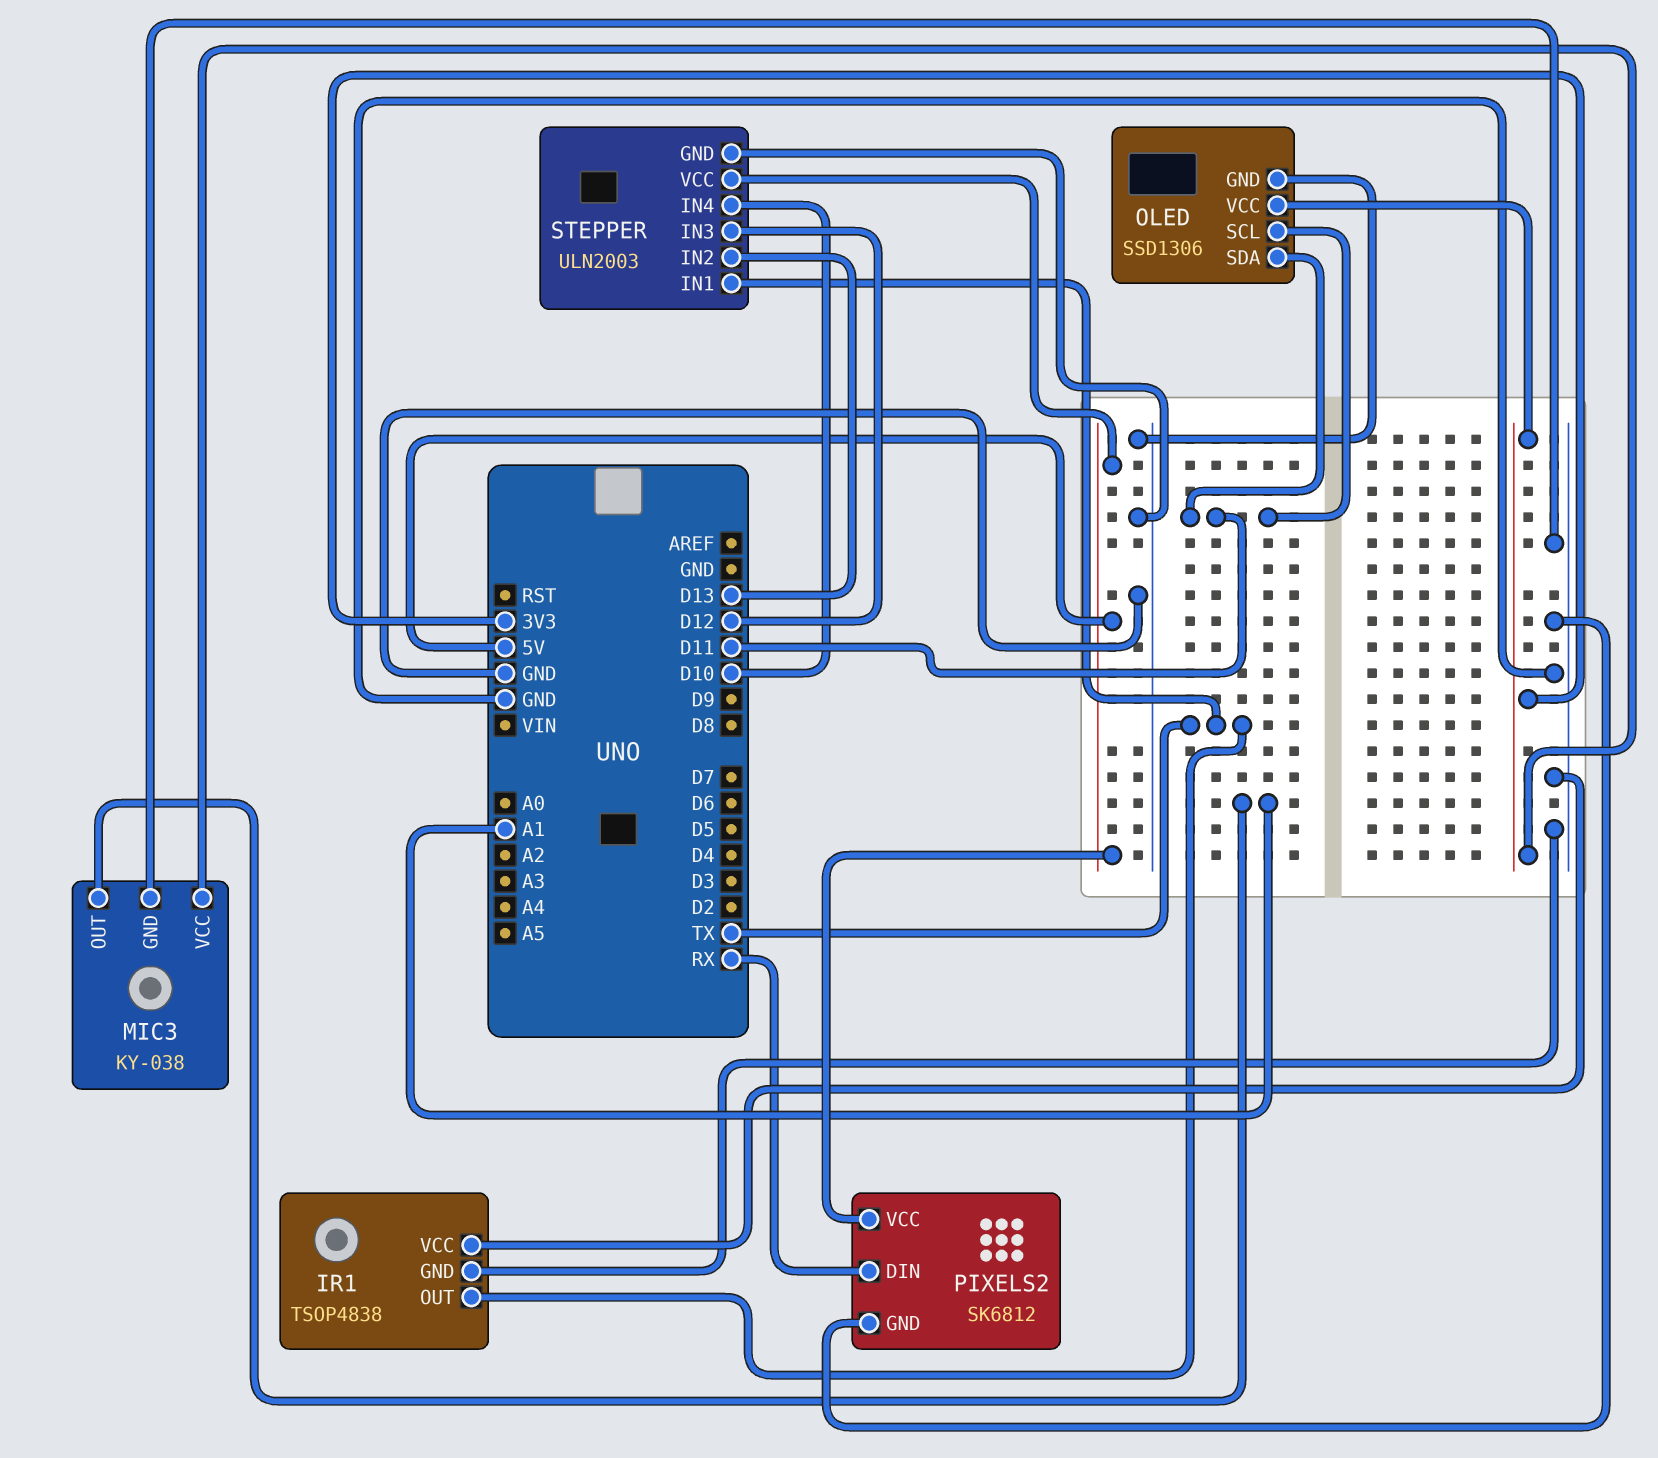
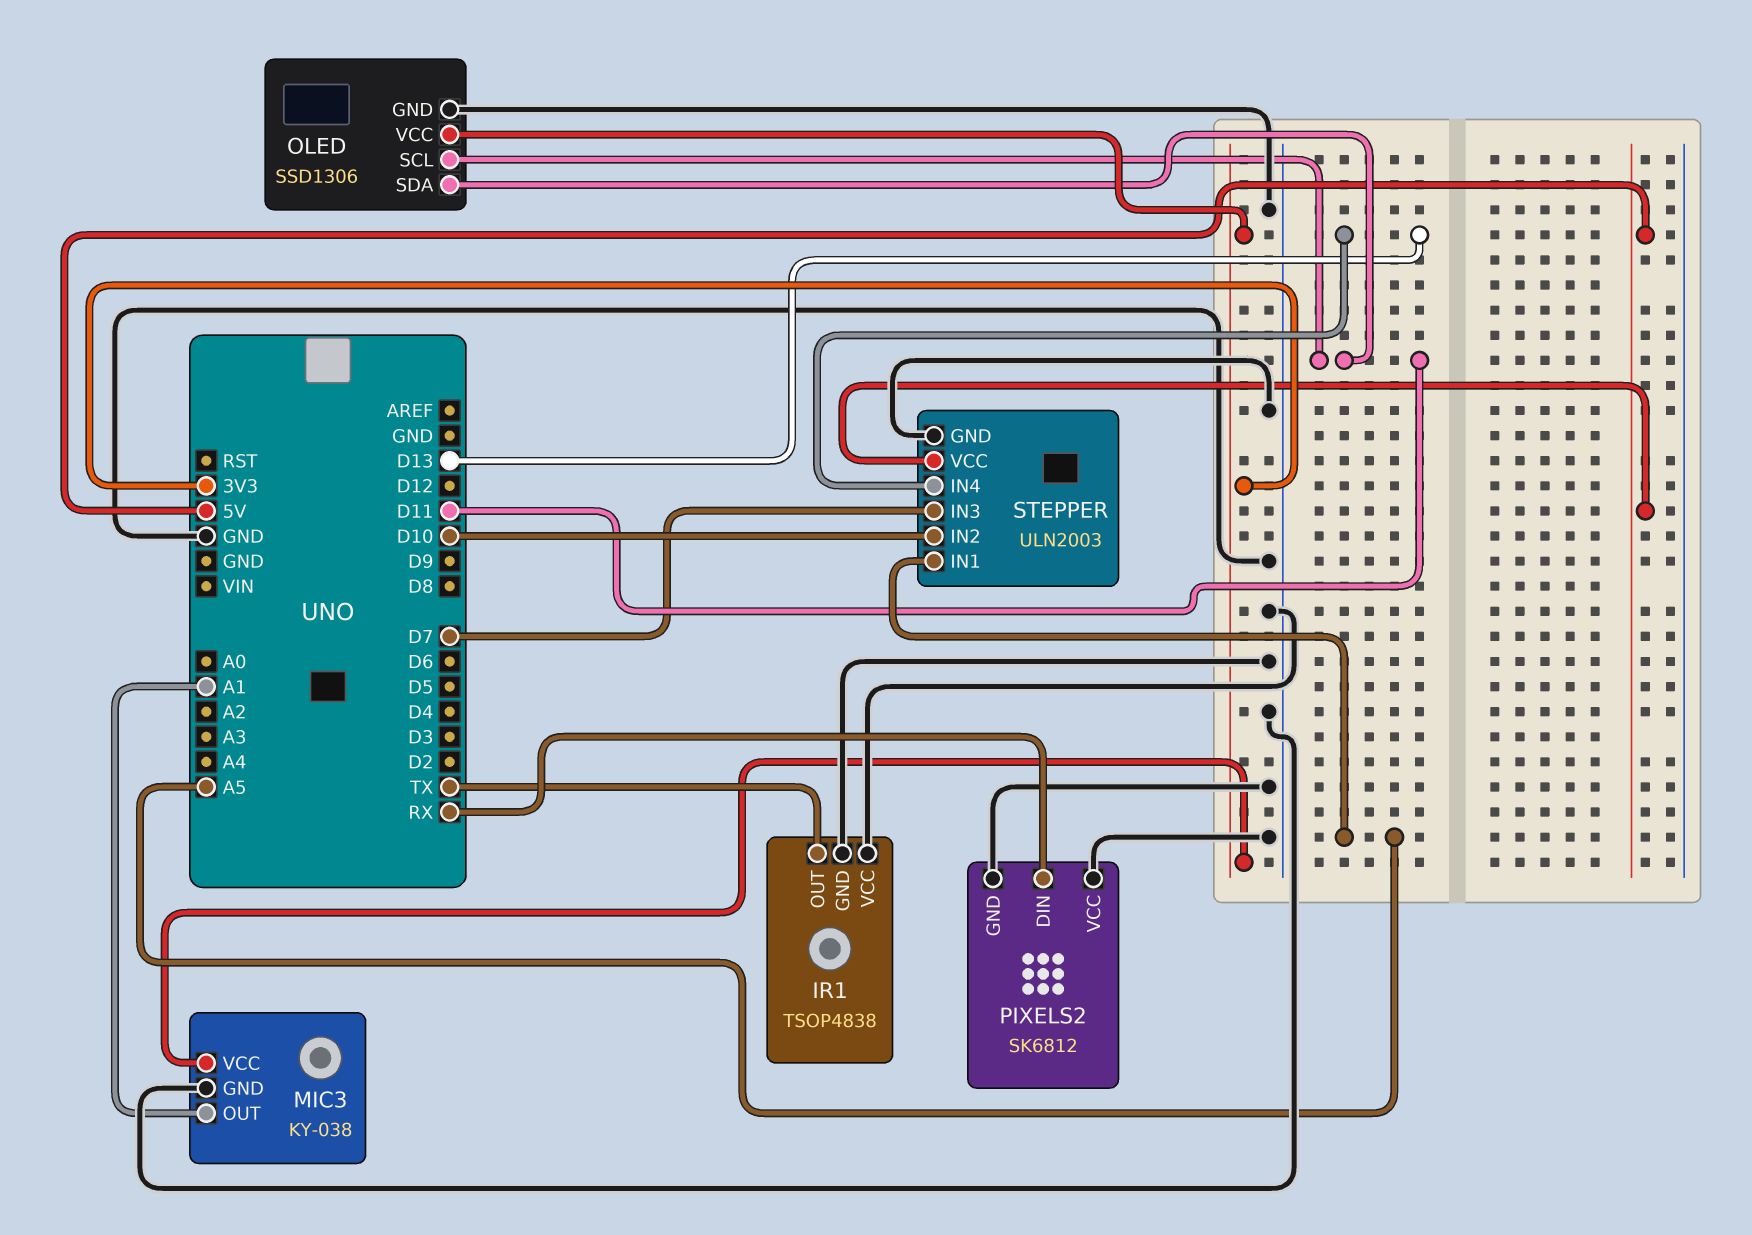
PIXELS2 pin VCC: 5V -> GND
STEPPER pin IN1: TX -> A5
STEPPER pin IN2: D13 -> D10
STEPPER pin IN3: D12 -> D7
STEPPER pin IN4: D10 -> D13

